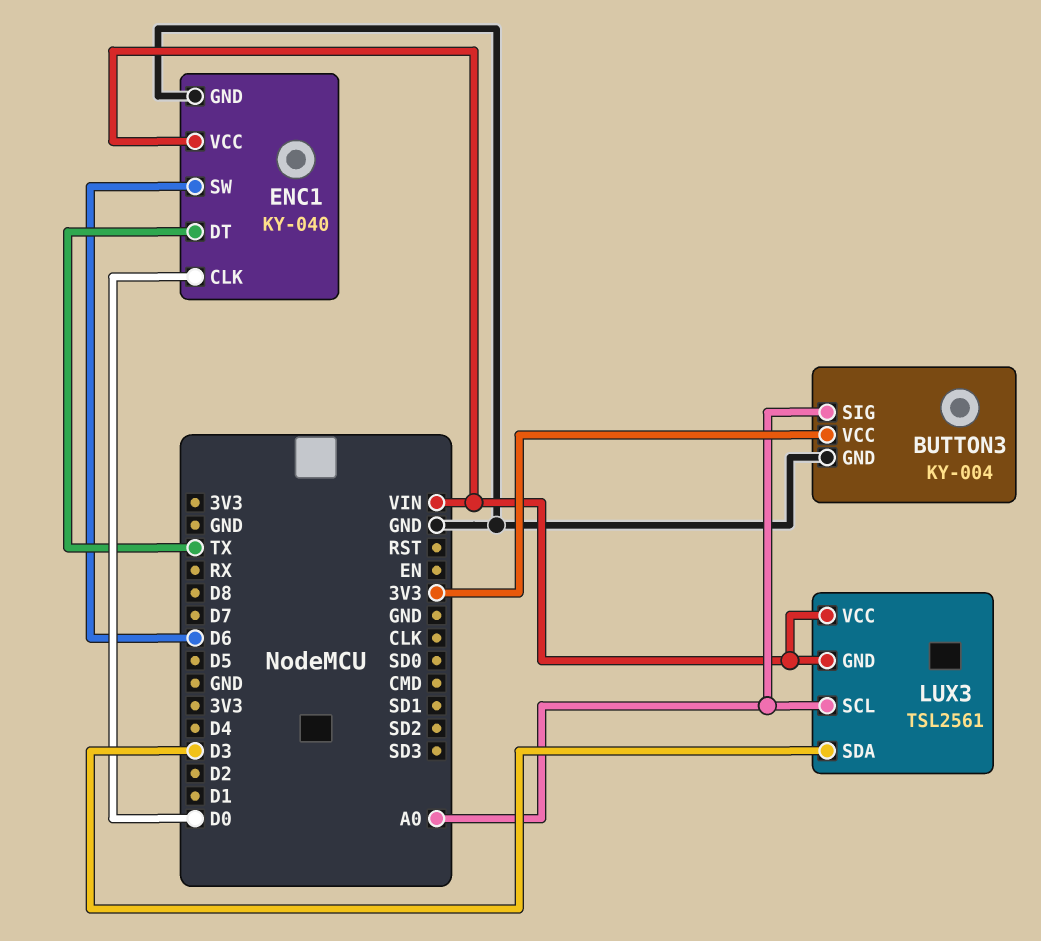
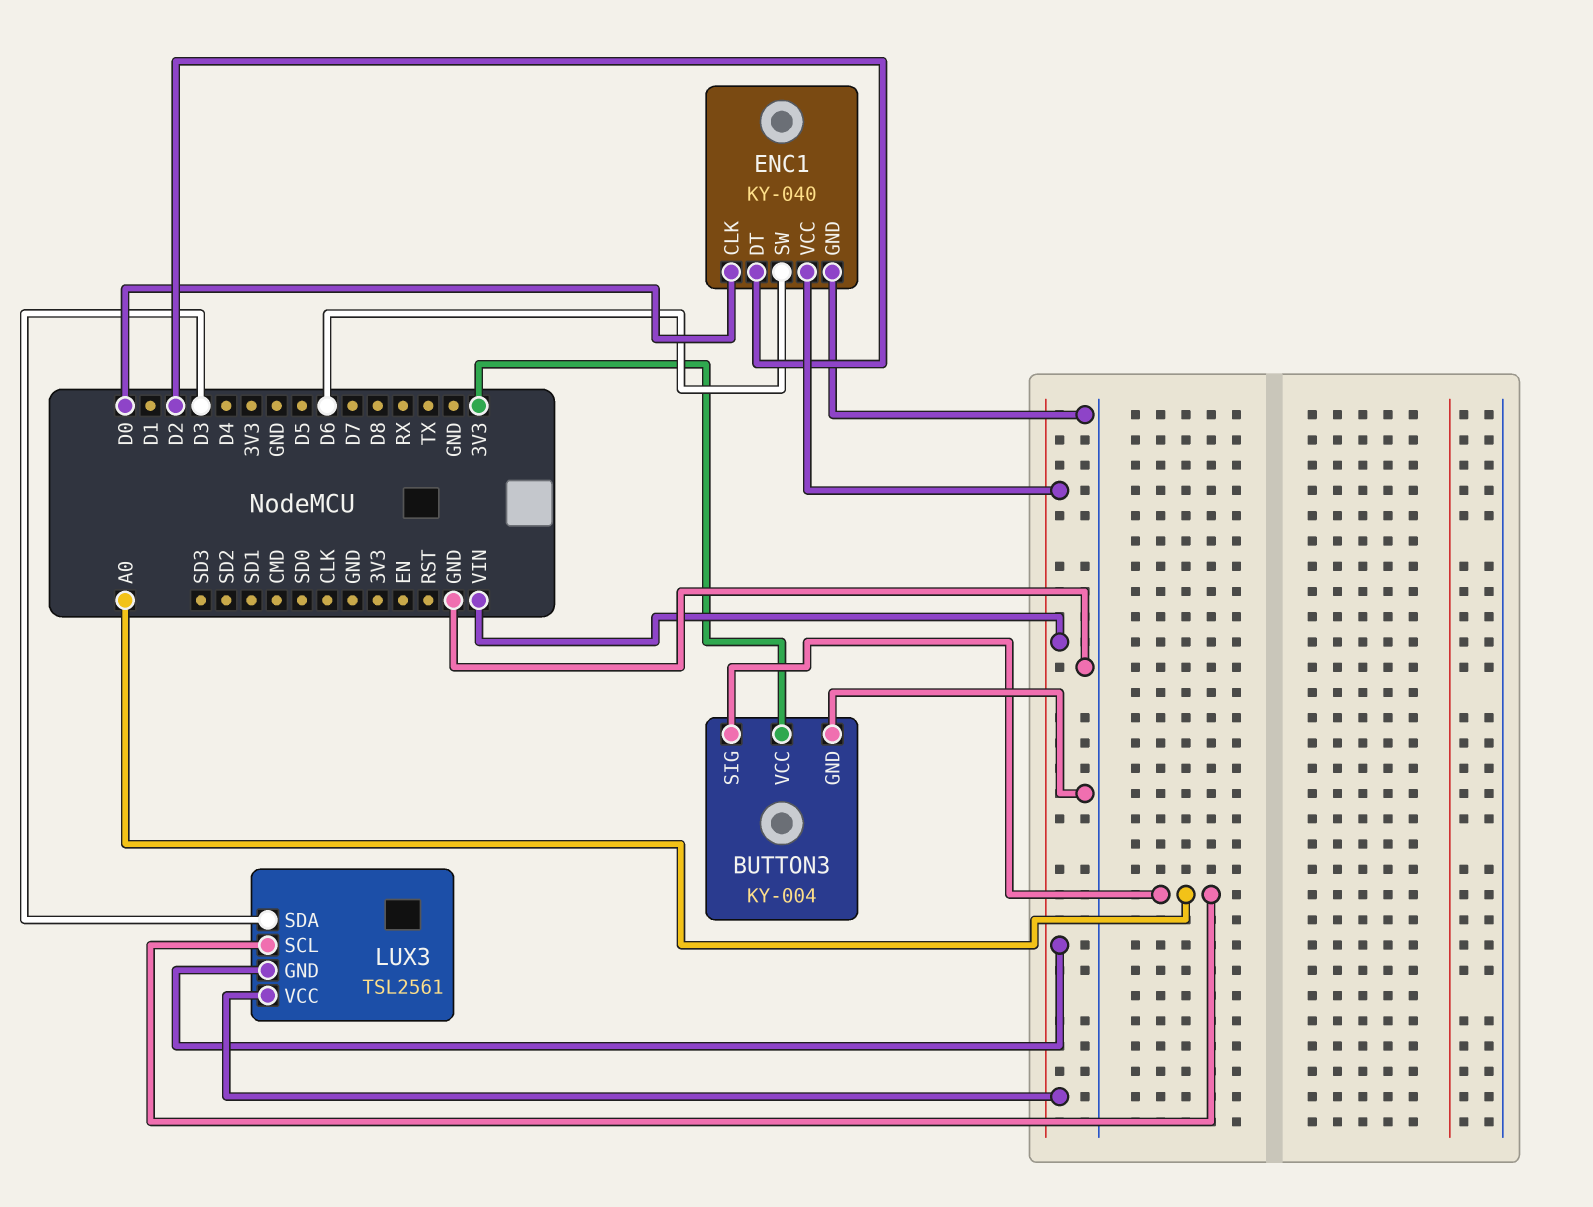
ENC1 pin DT: TX -> D2

